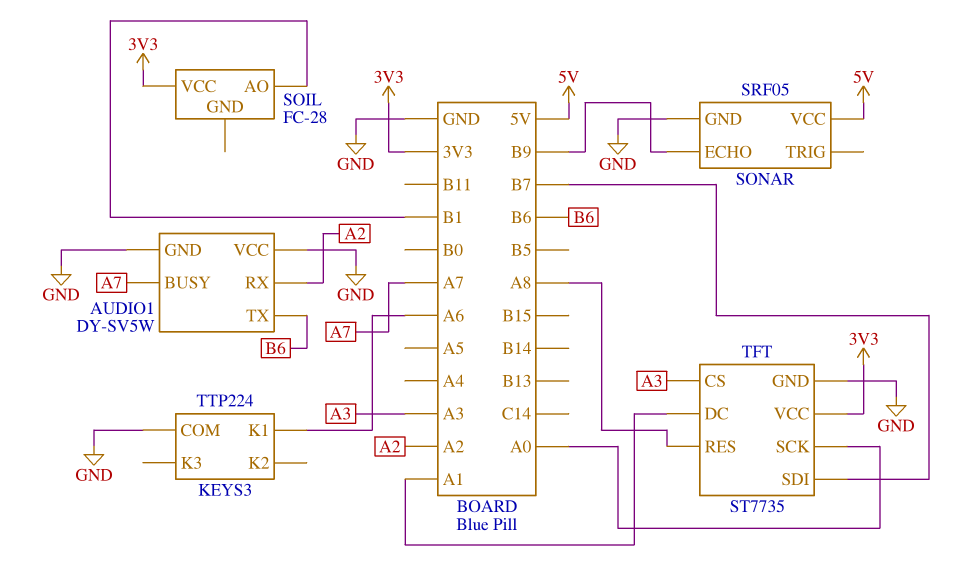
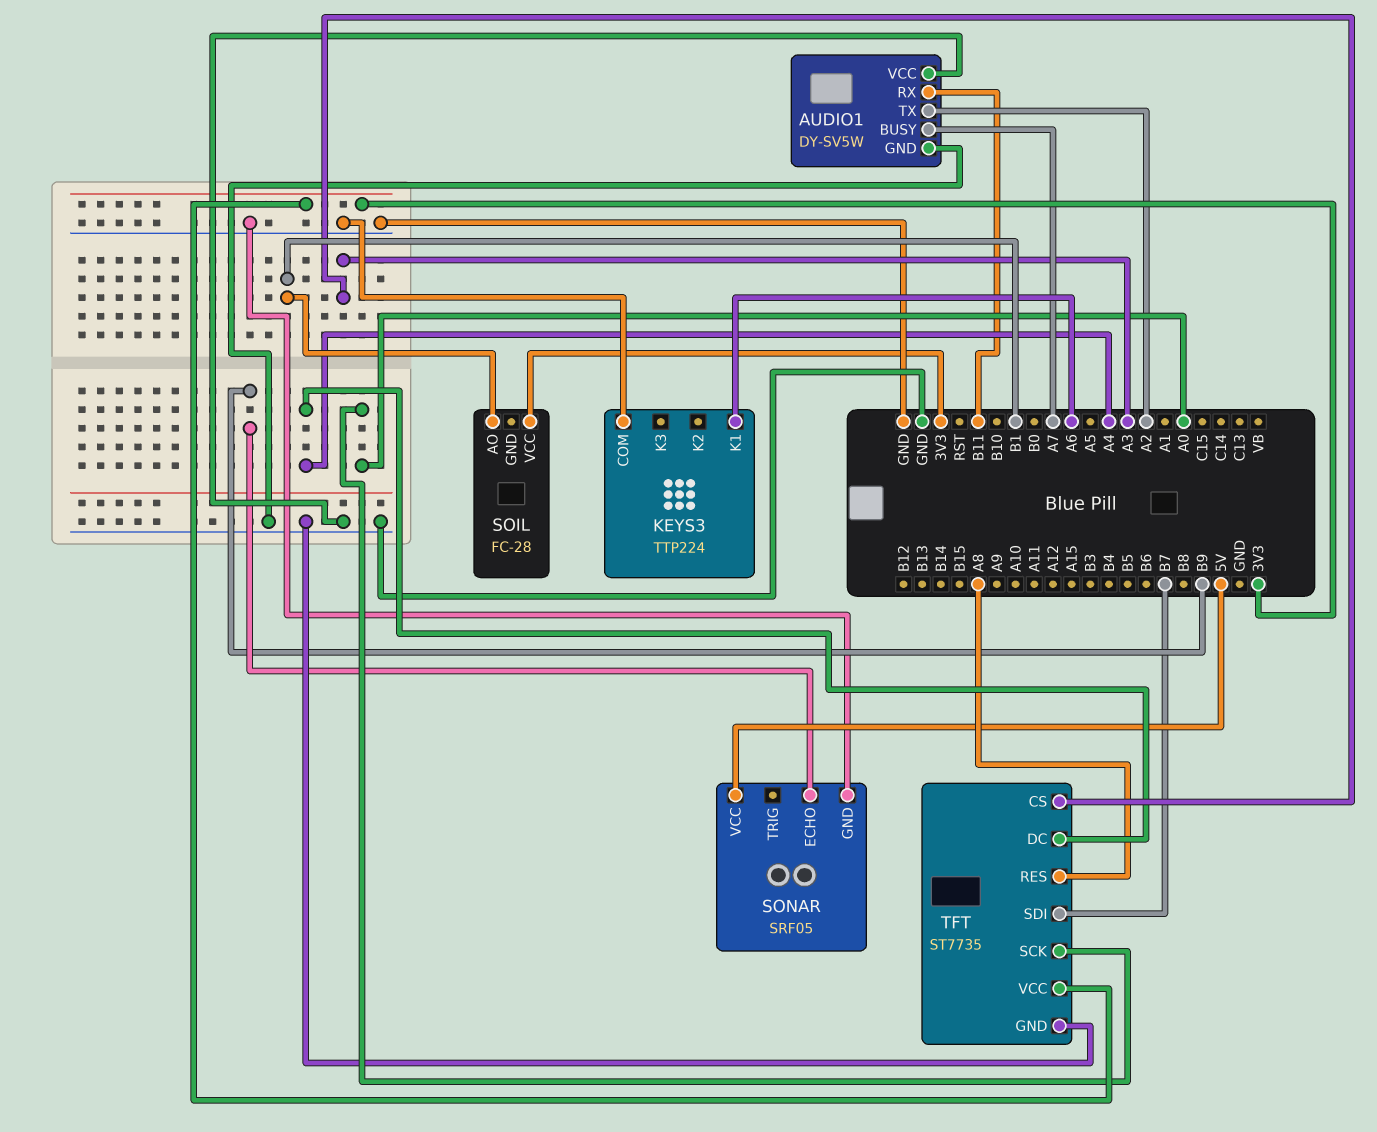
AUDIO1 pin RX: A2 -> B11
AUDIO1 pin TX: B6 -> A2
TFT pin DC: A1 -> A4

